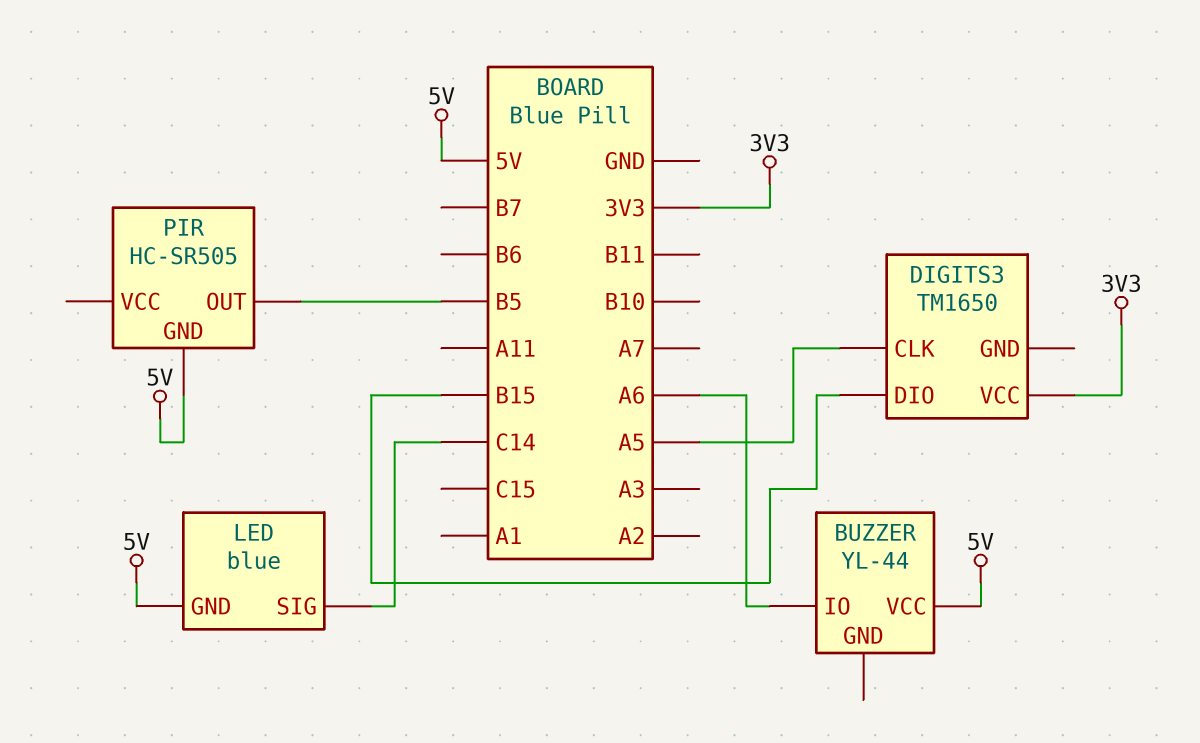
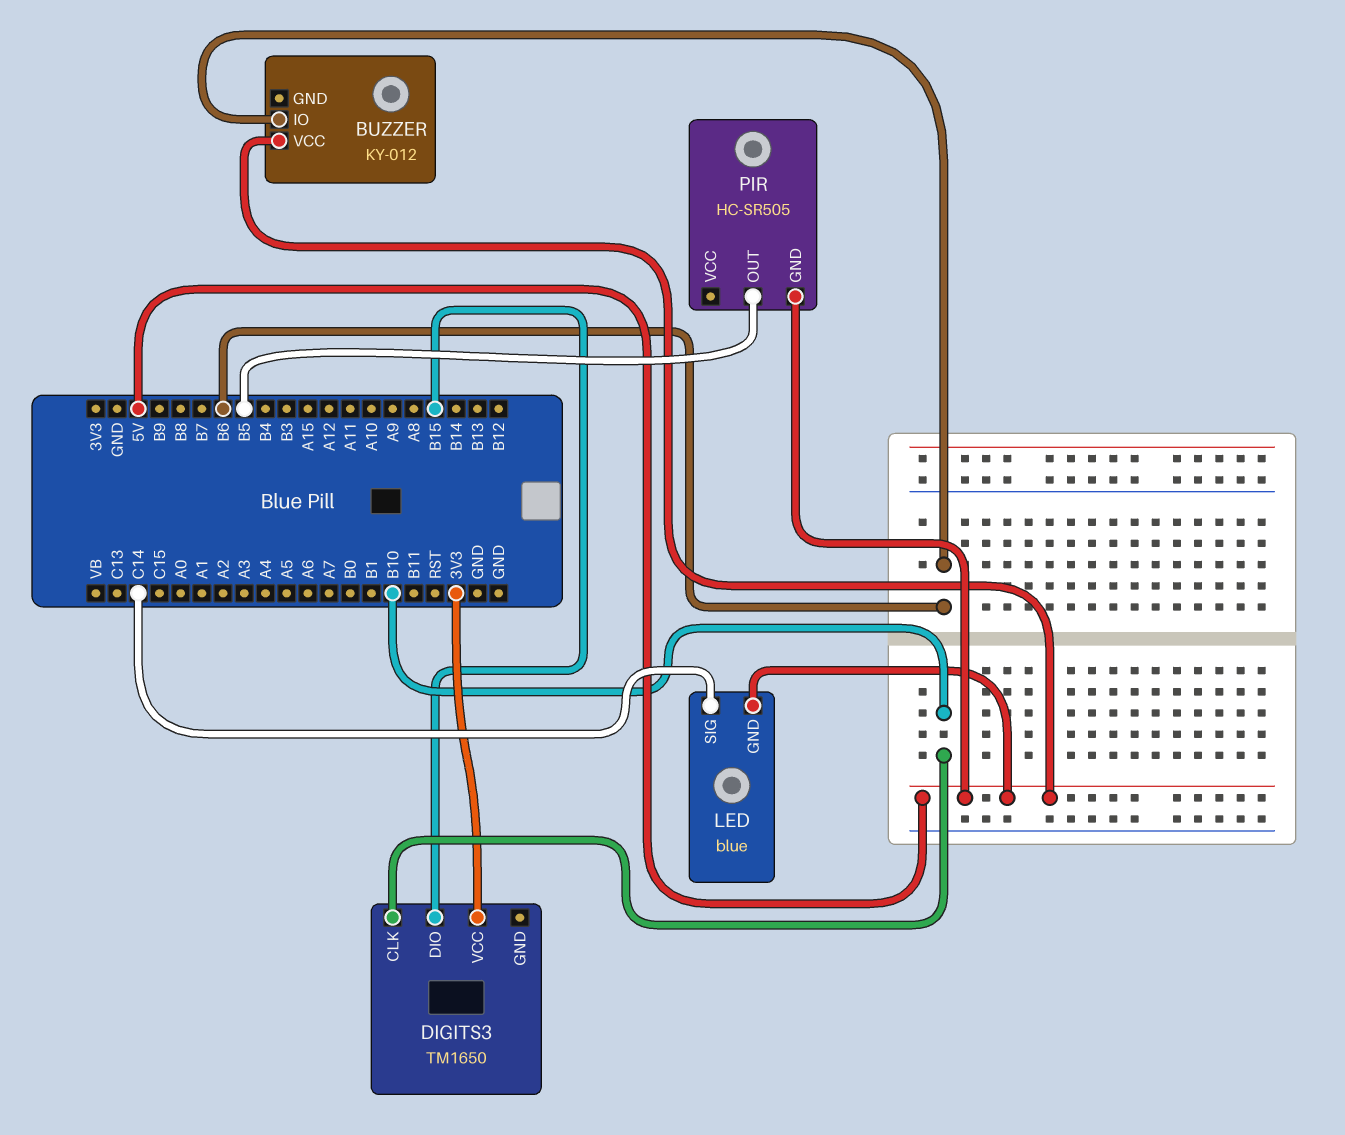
BUZZER: YL-44 -> KY-012
BUZZER pin IO: A6 -> B6
DIGITS3 pin CLK: A5 -> B10

